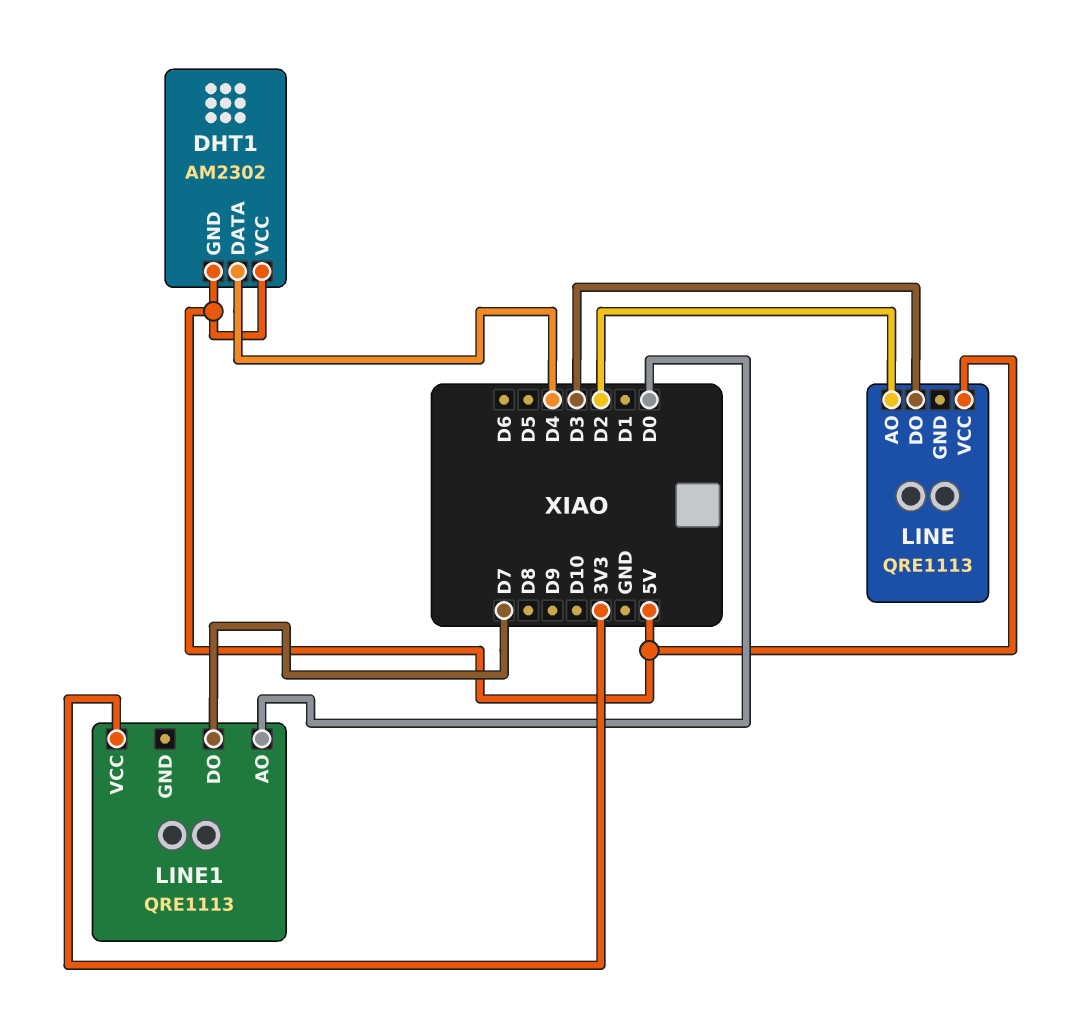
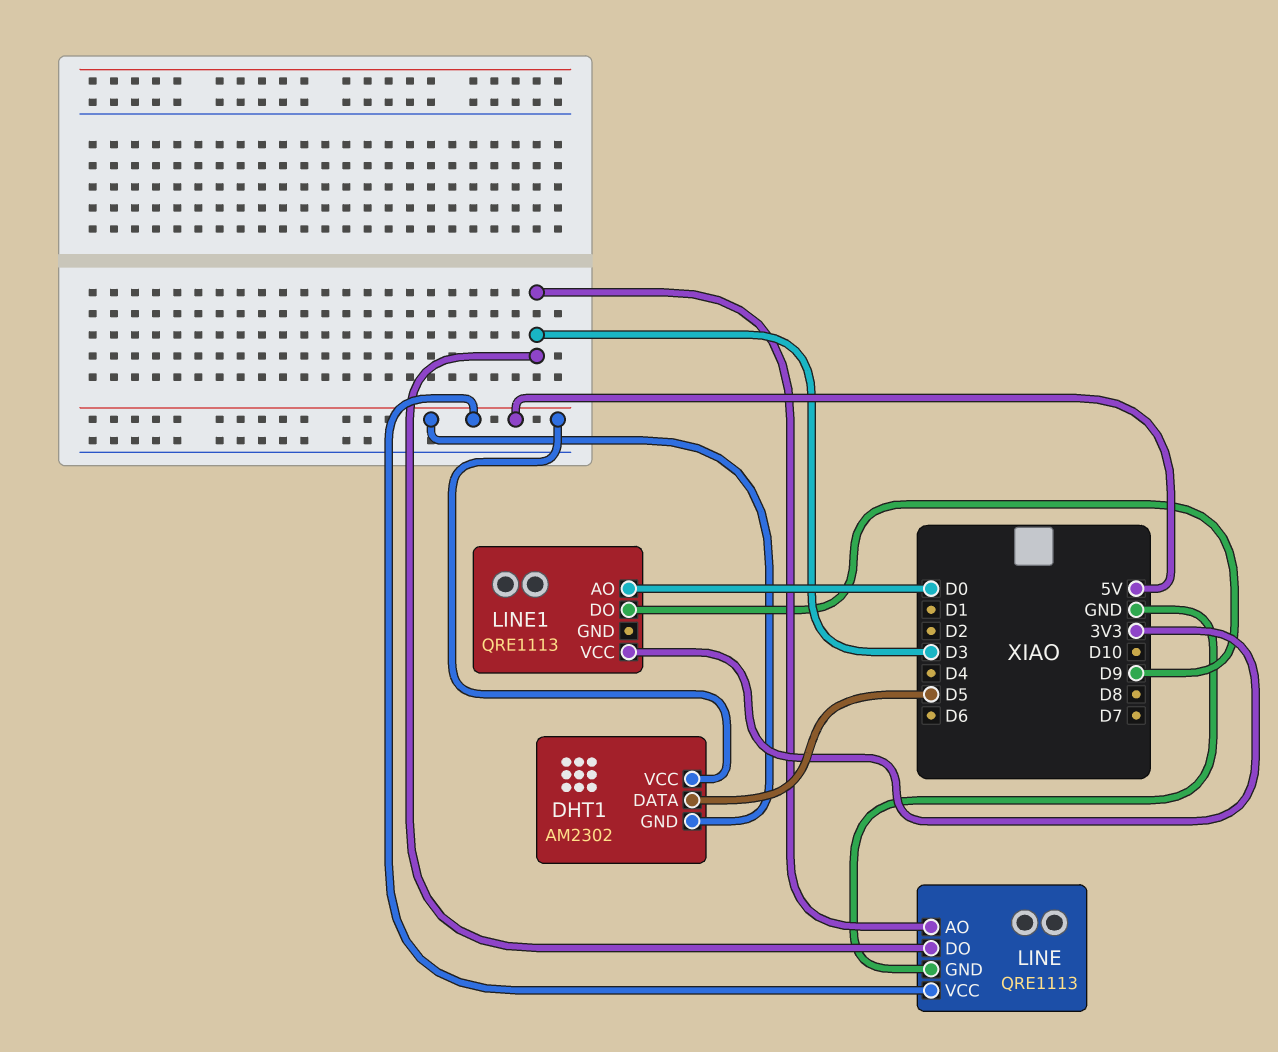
DHT1 pin DATA: D4 -> D5
LINE pin AO: D2 -> D3
LINE pin GND: none -> GND
LINE1 pin DO: D7 -> D9

